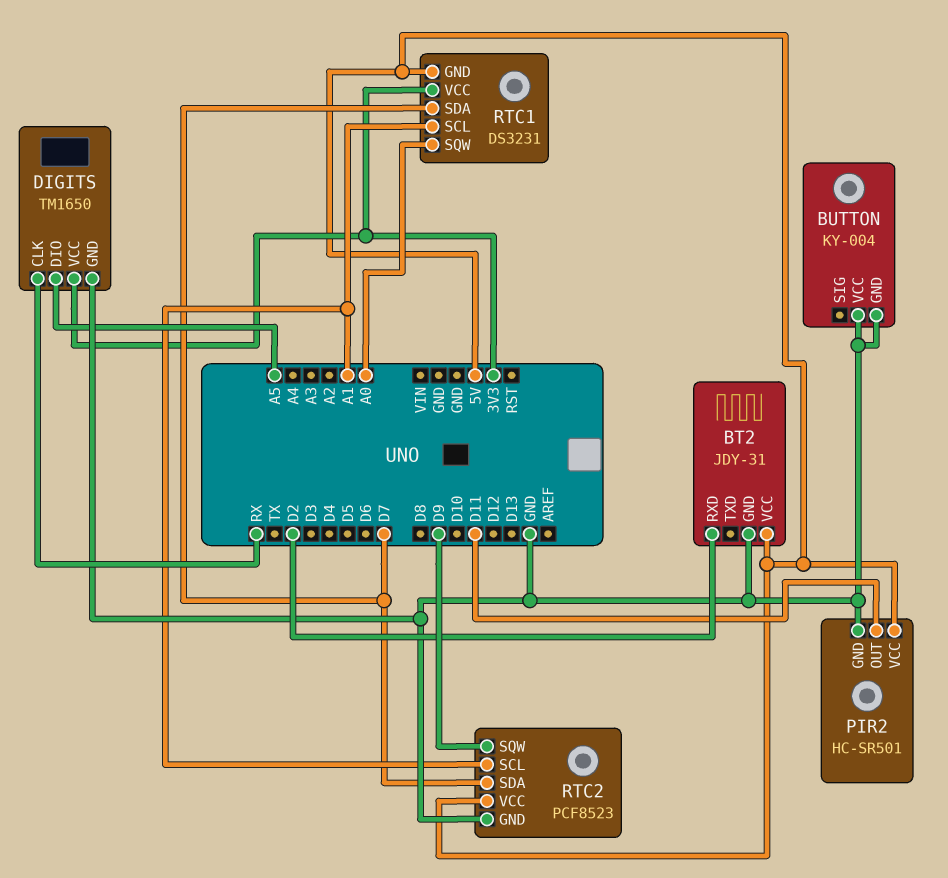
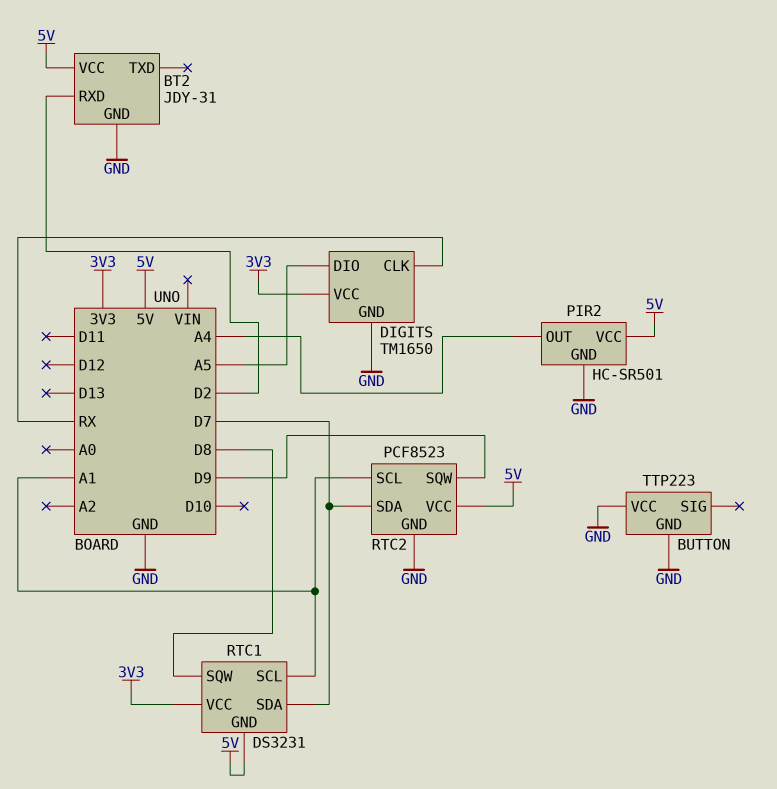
BUTTON: KY-004 -> TTP223
PIR2 pin OUT: D11 -> A4
RTC1 pin SQW: A0 -> D8

